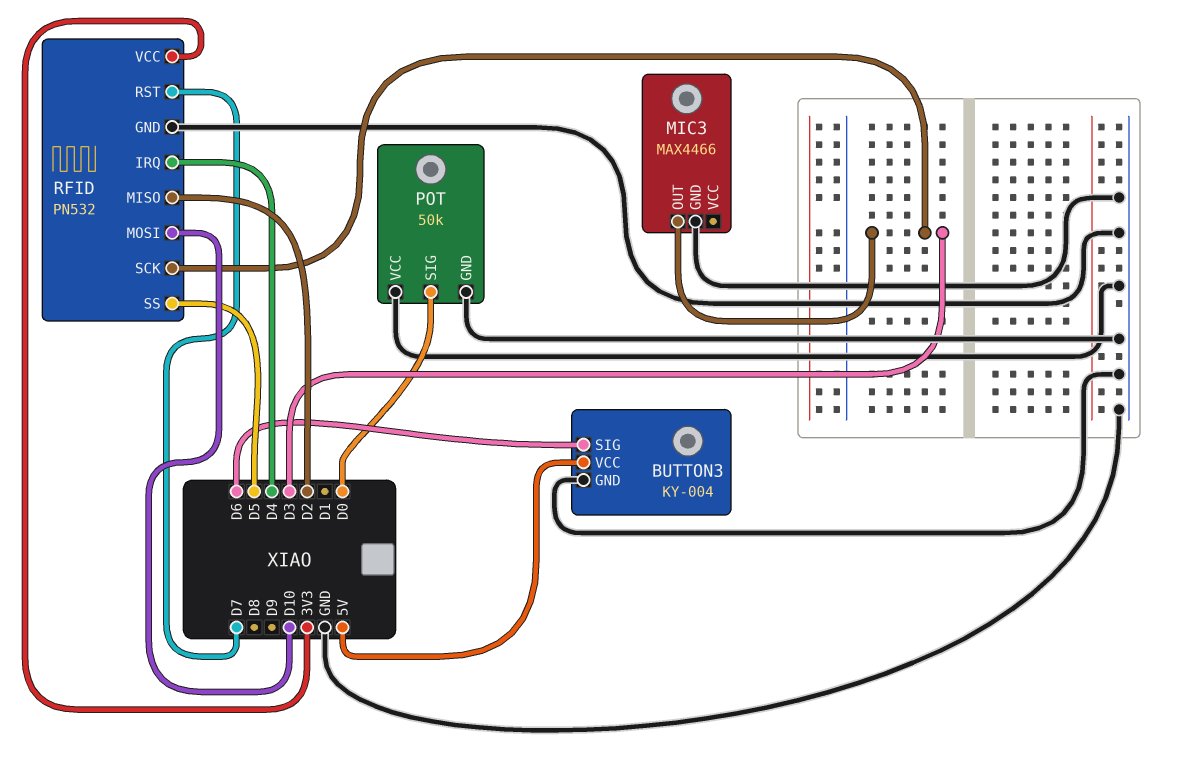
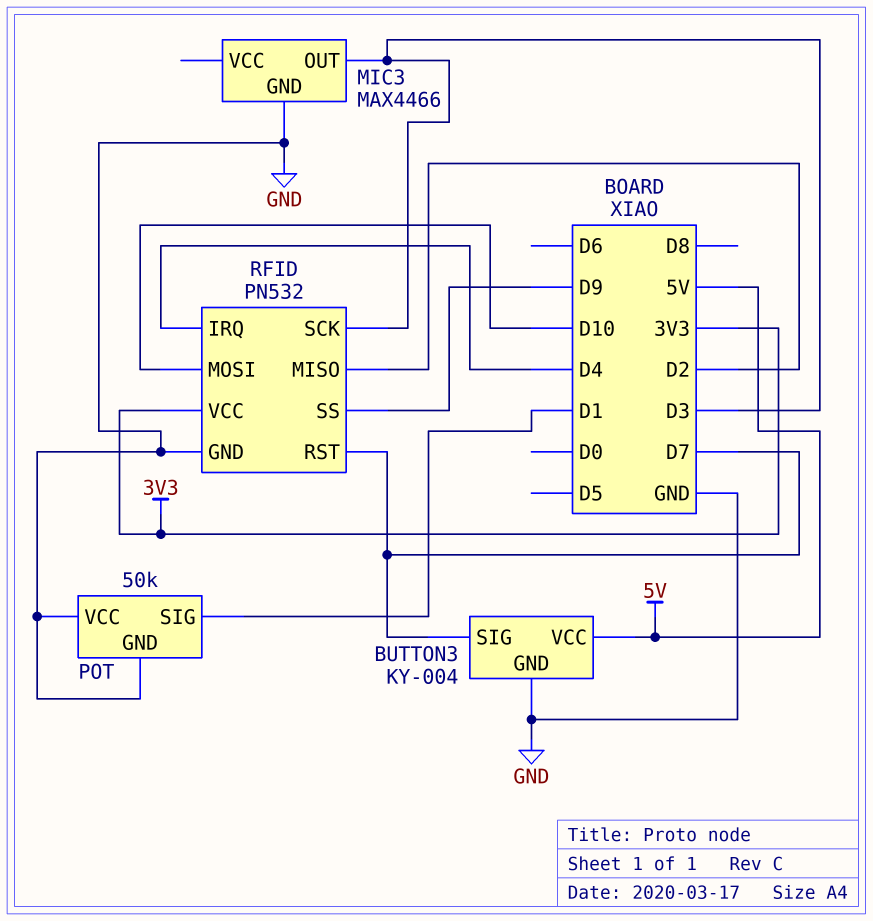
BUTTON3 pin SIG: D6 -> D7
POT pin SIG: D0 -> D1
RFID pin SS: D5 -> D9

